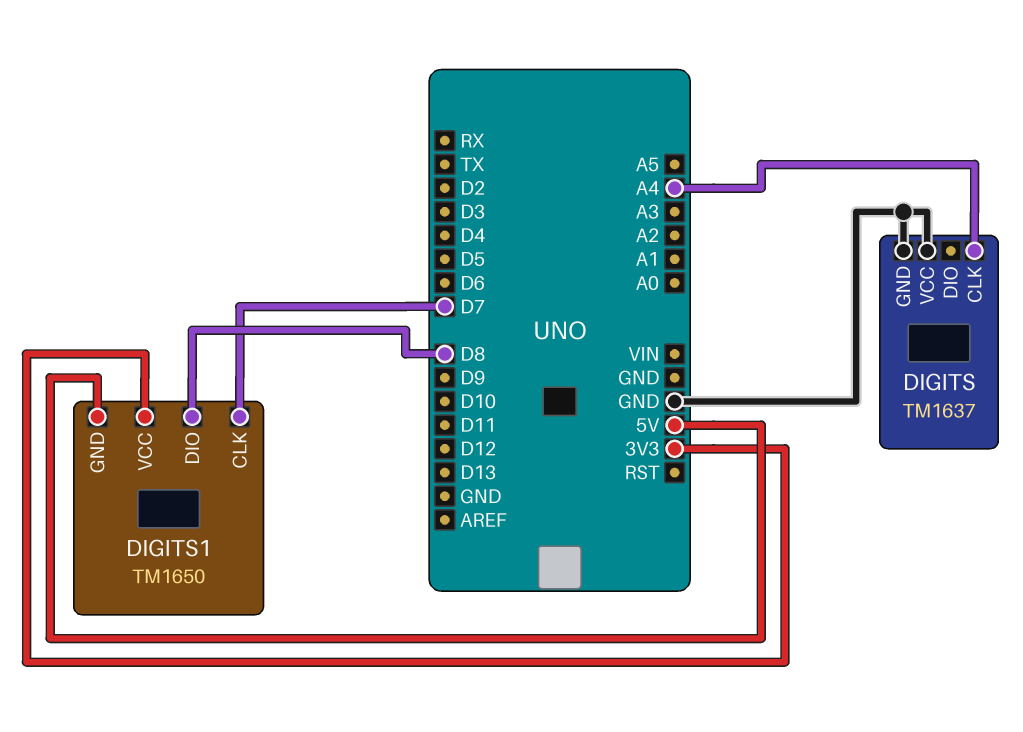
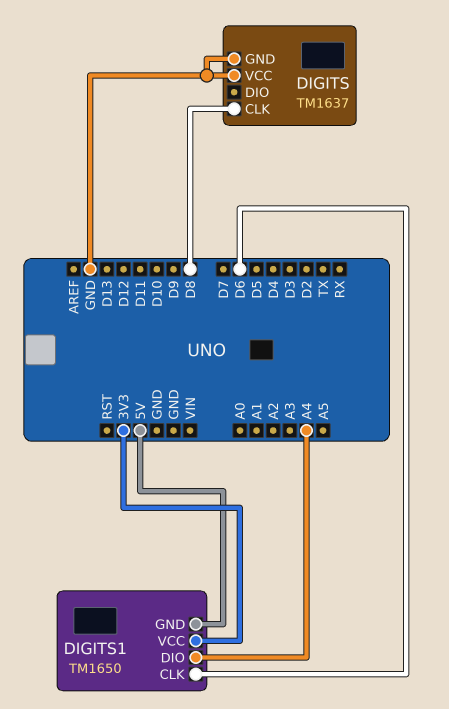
DIGITS pin CLK: A4 -> D8
DIGITS1 pin CLK: D7 -> D6
DIGITS1 pin DIO: D8 -> A4

